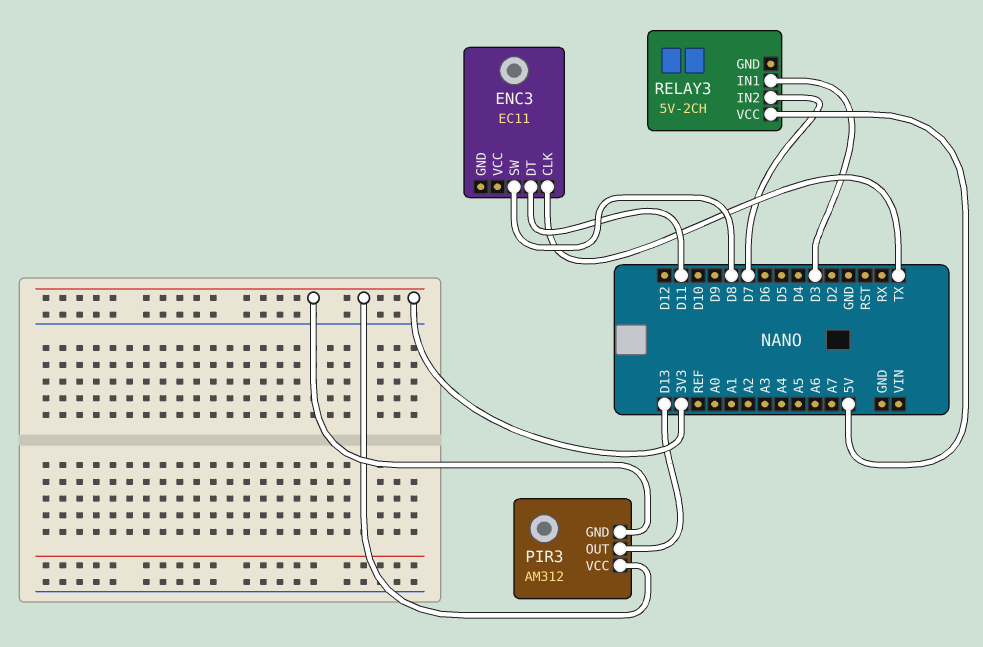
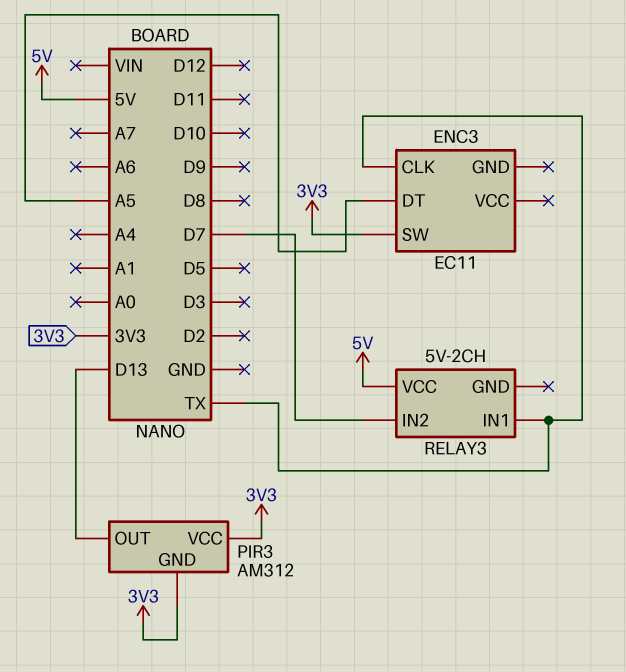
ENC3 pin DT: D11 -> A5
ENC3 pin SW: D8 -> 3V3
RELAY3 pin IN1: D3 -> TX

